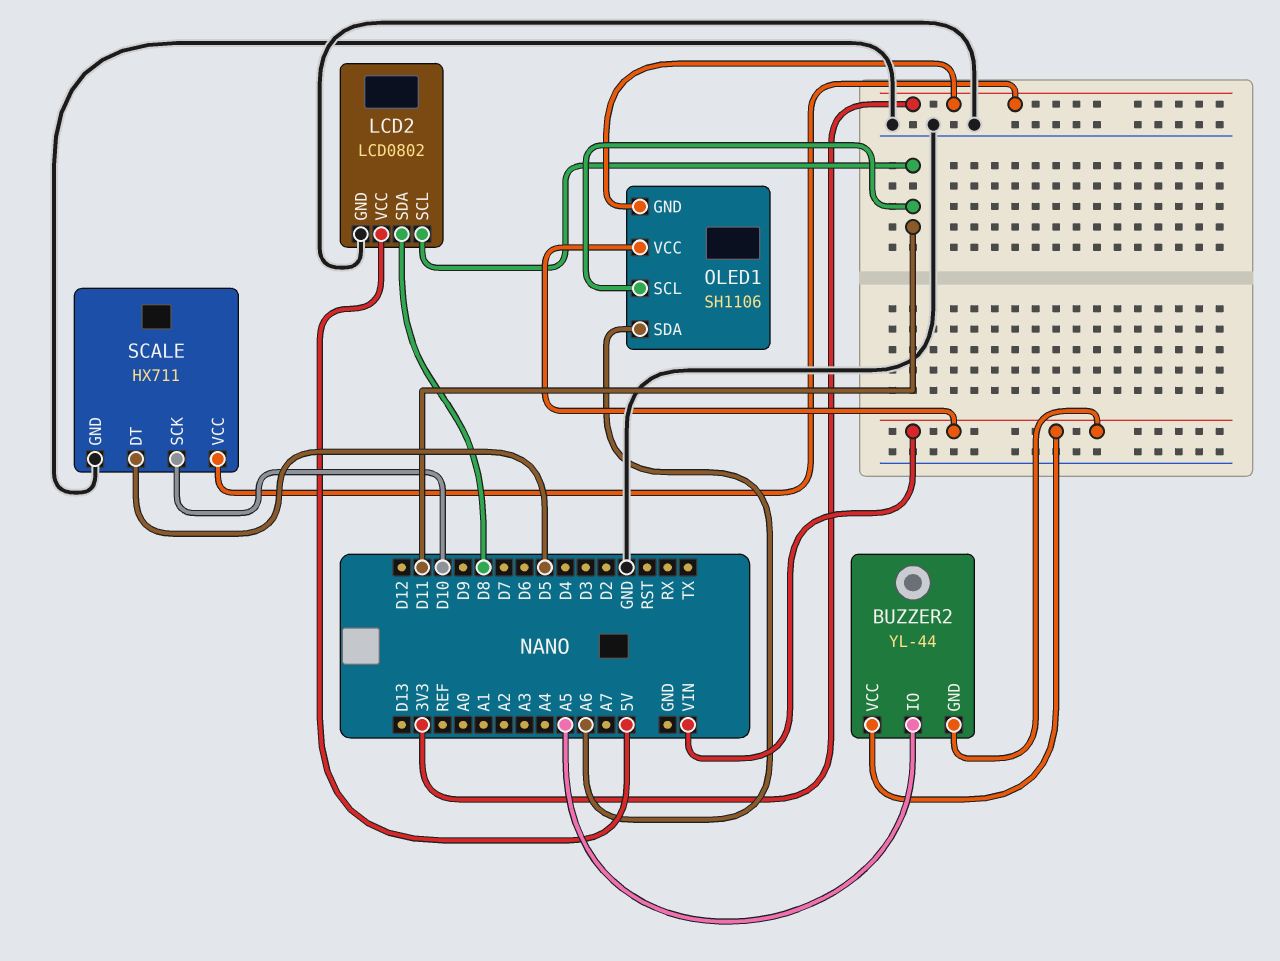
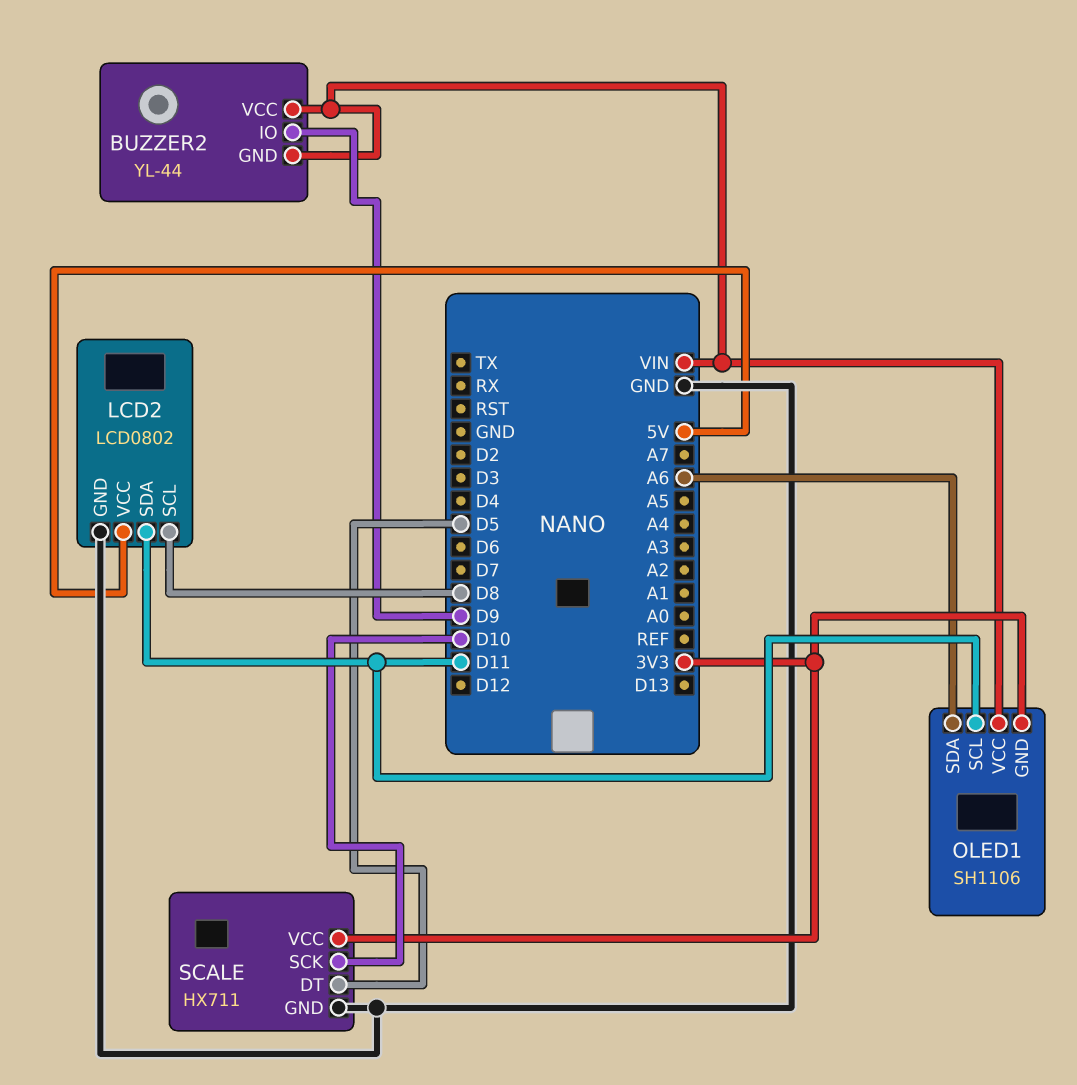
BUZZER2 pin IO: A5 -> D9
LCD2 pin SCL: D11 -> D8
LCD2 pin SDA: D8 -> D11

